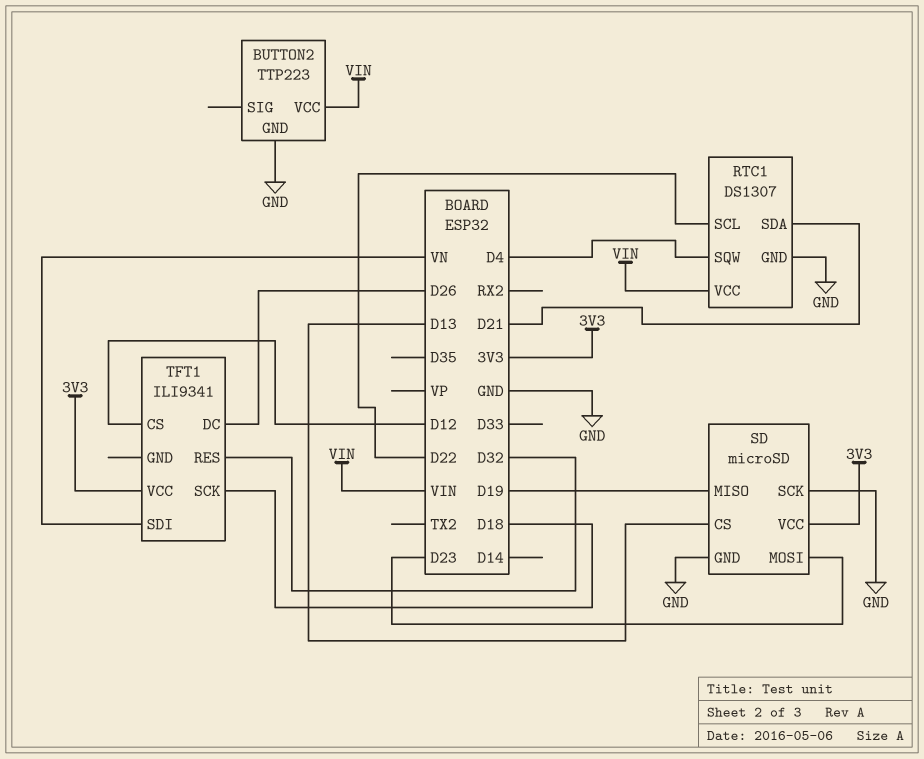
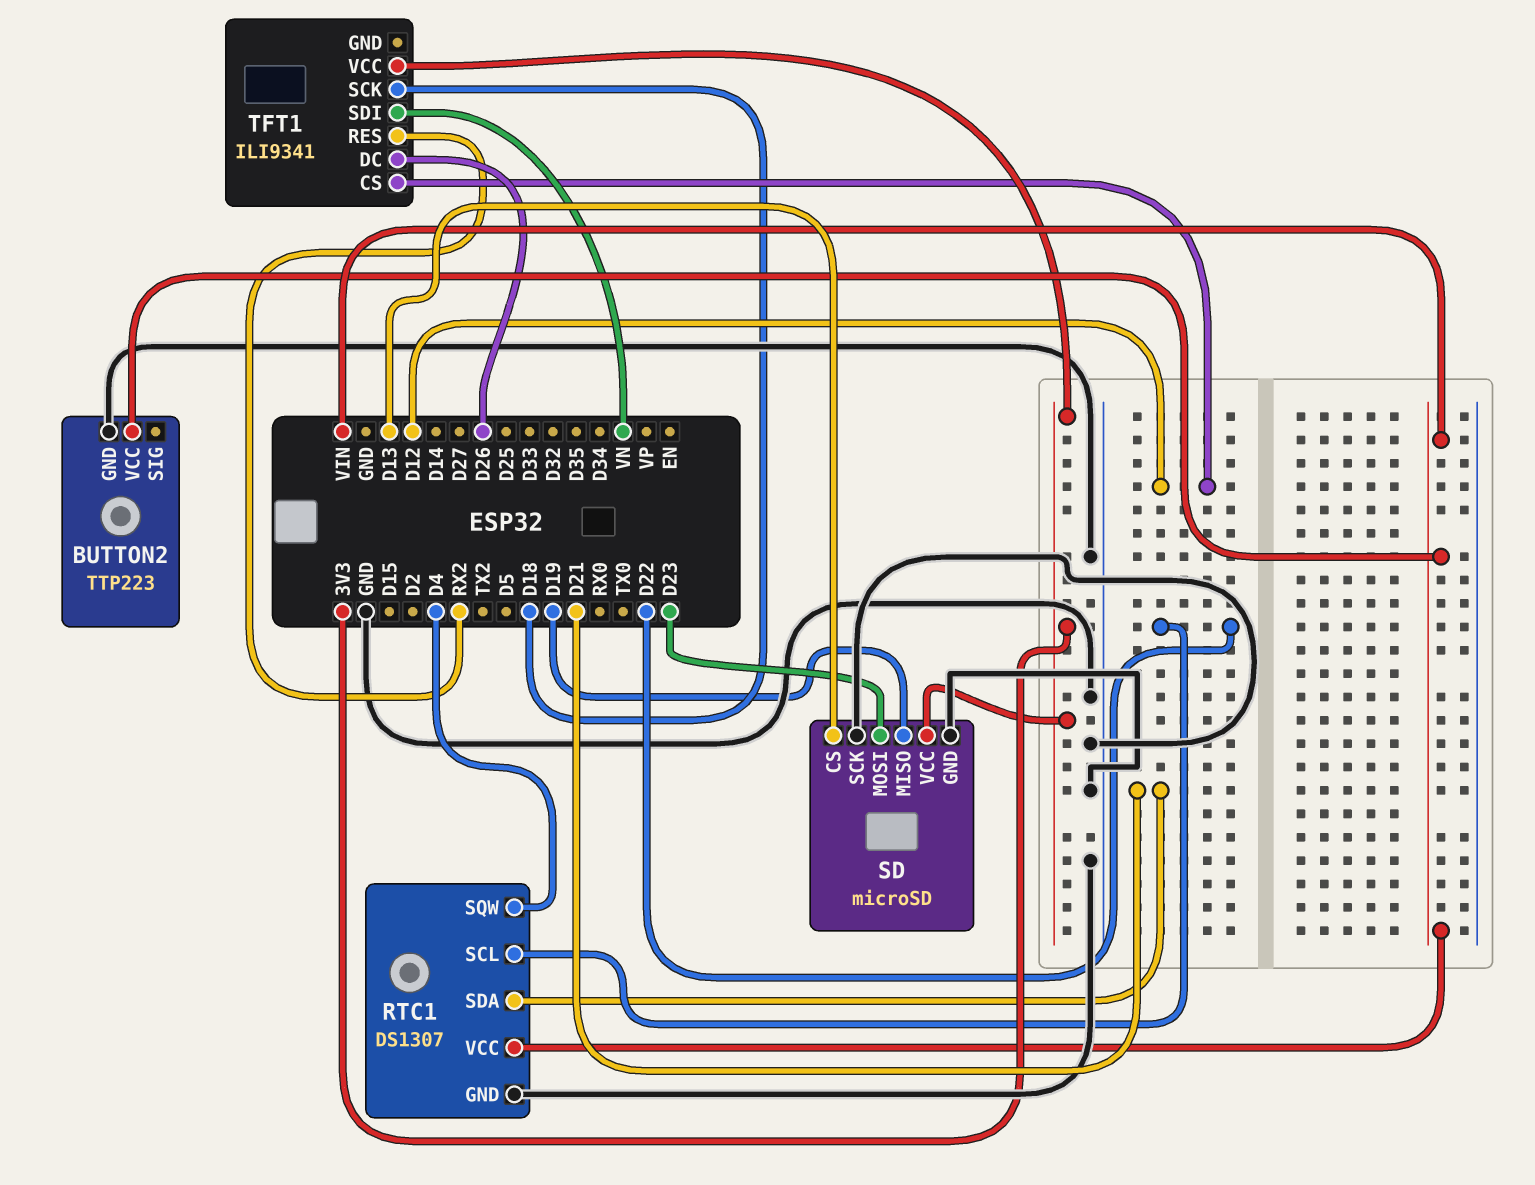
TFT1 pin RES: D32 -> RX2

